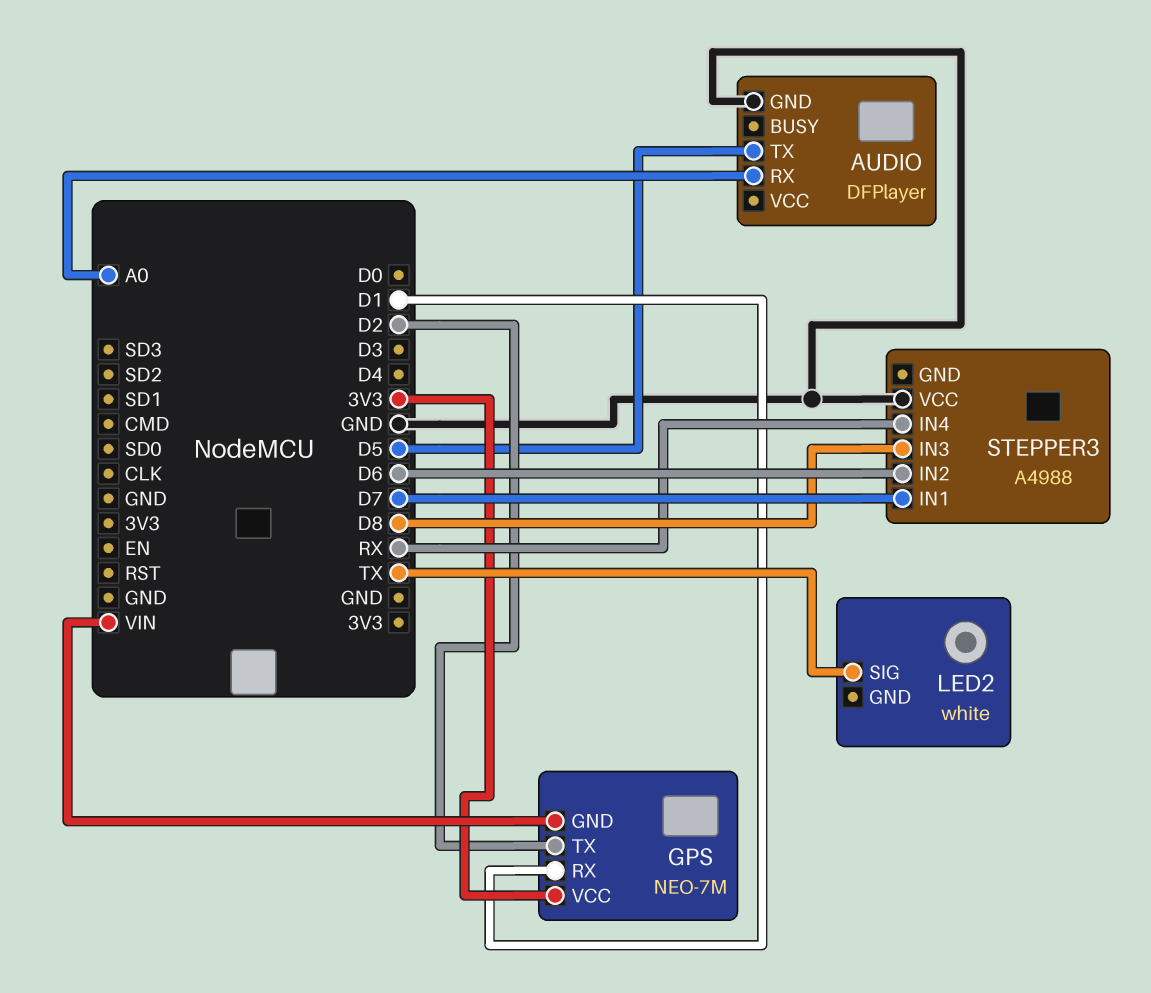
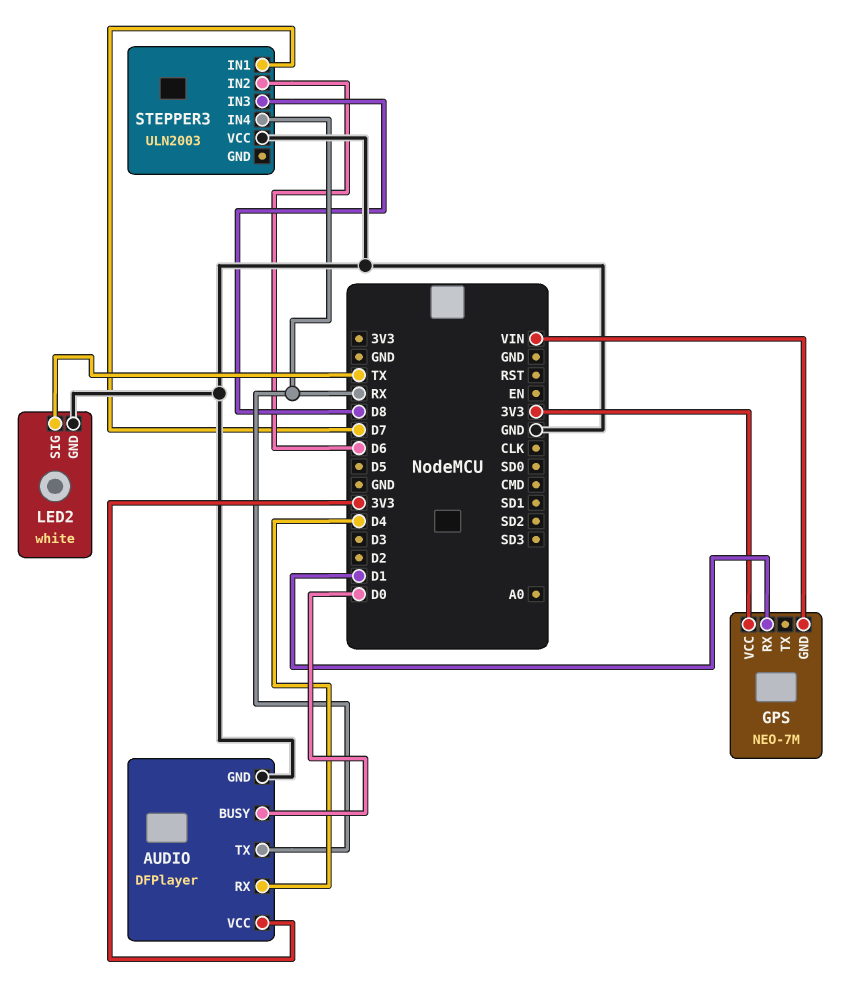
AUDIO pin BUSY: none -> D0
AUDIO pin RX: A0 -> D4
AUDIO pin TX: D5 -> RX
AUDIO pin VCC: none -> 3V3
GPS pin TX: D2 -> none
LED2 pin GND: none -> GND
STEPPER3: A4988 -> ULN2003

